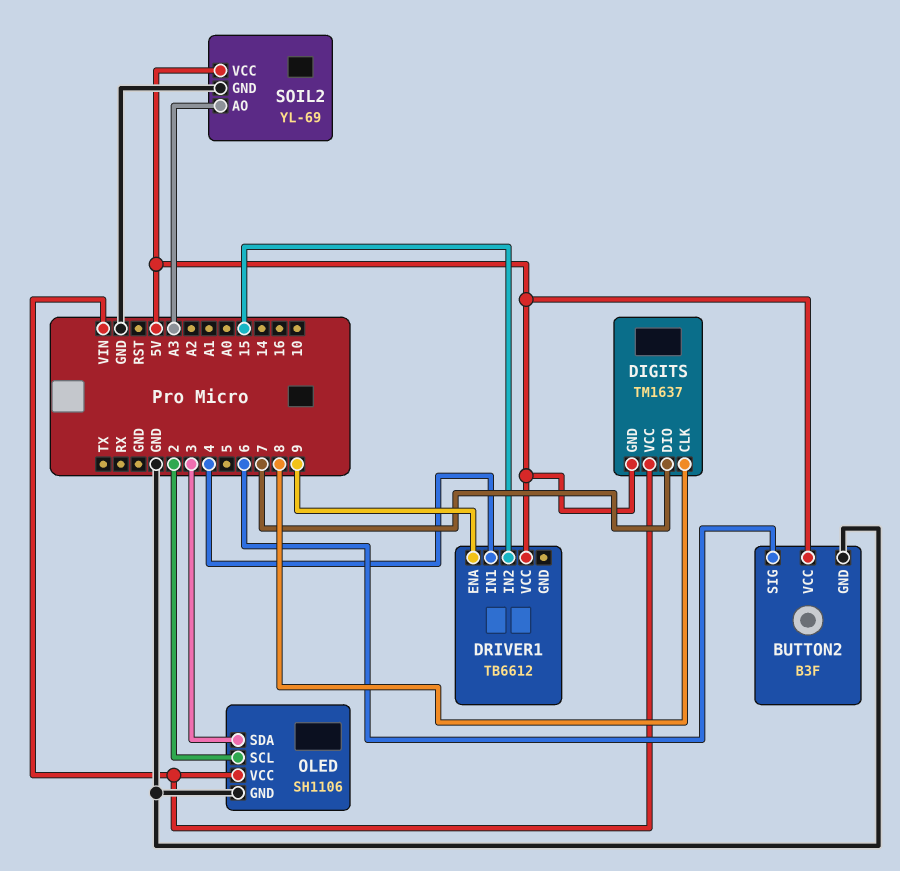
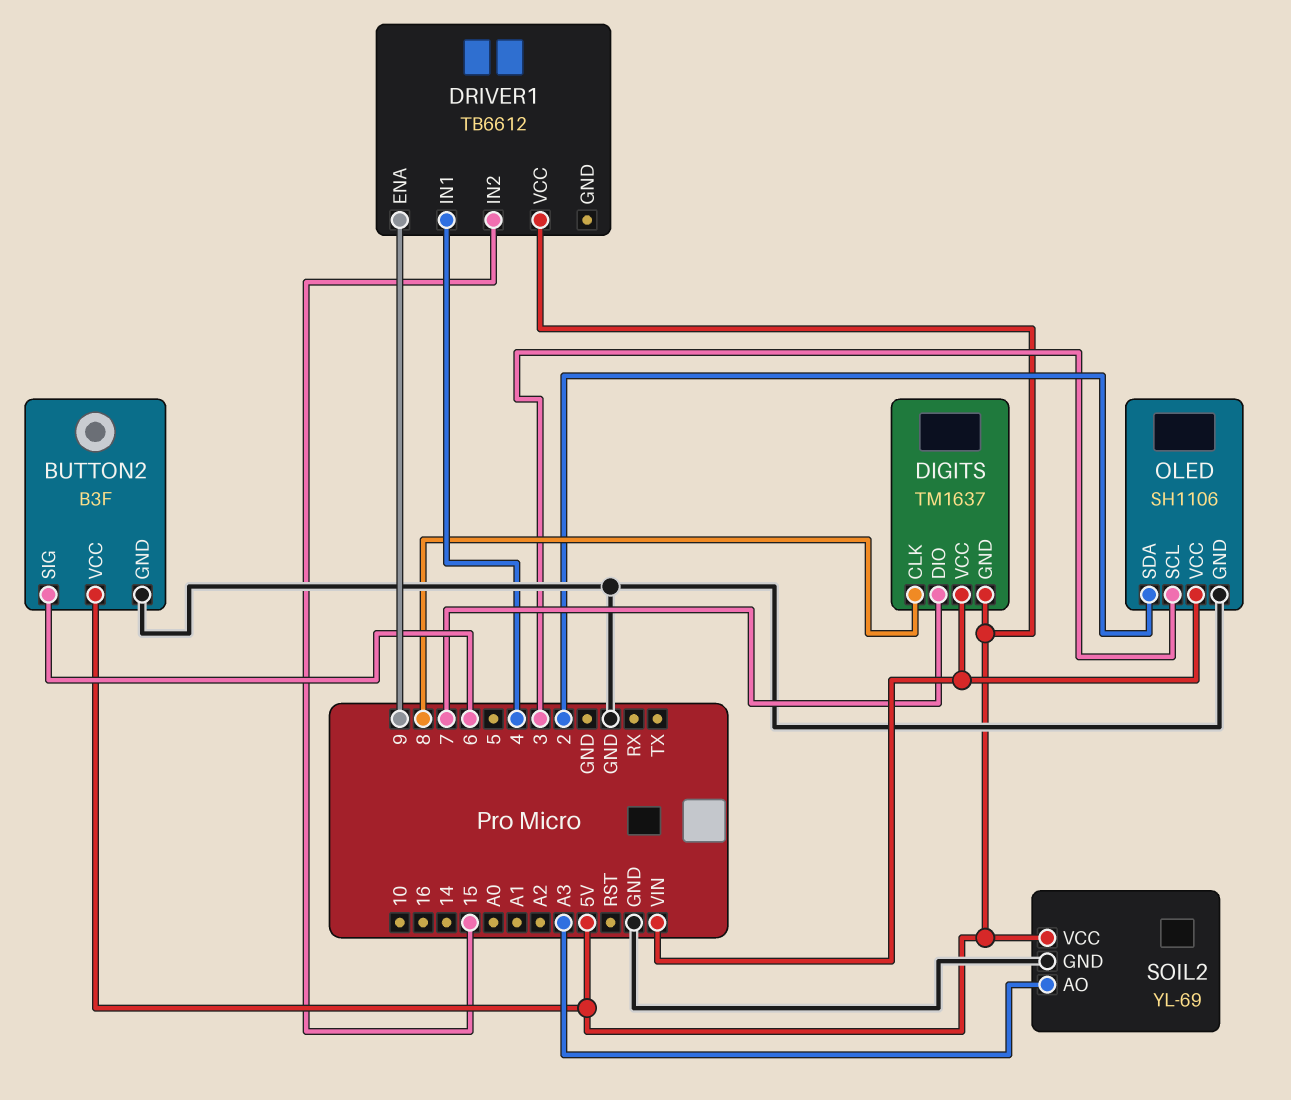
OLED pin SCL: 2 -> 3
OLED pin SDA: 3 -> 2

